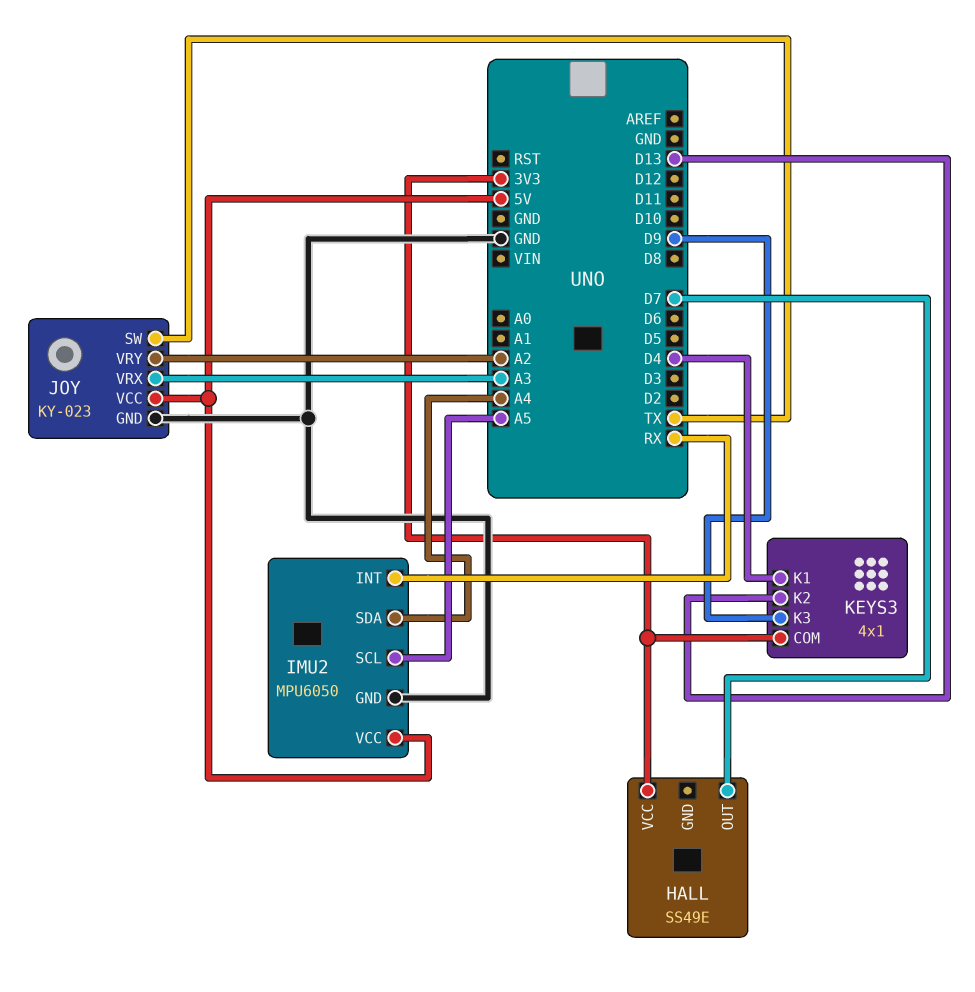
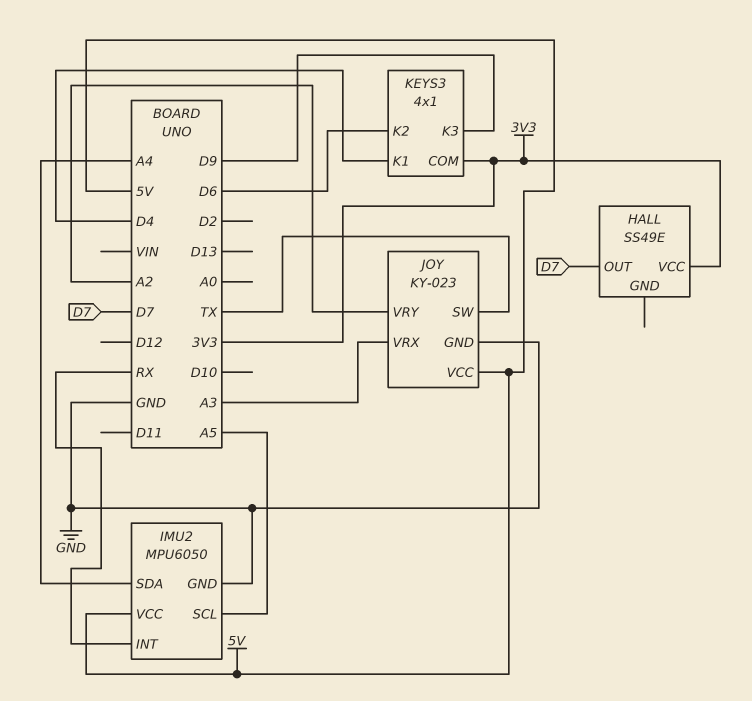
KEYS3 pin K2: D13 -> D6

